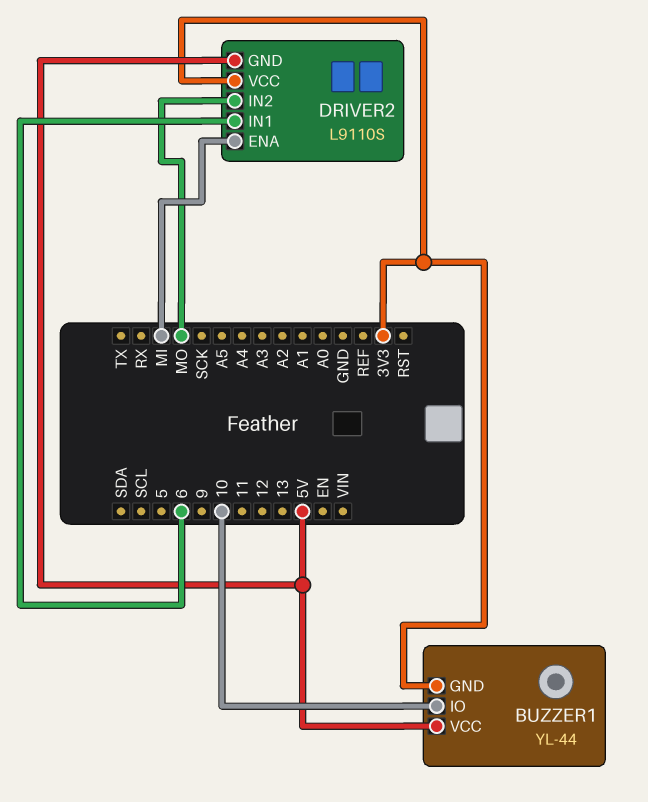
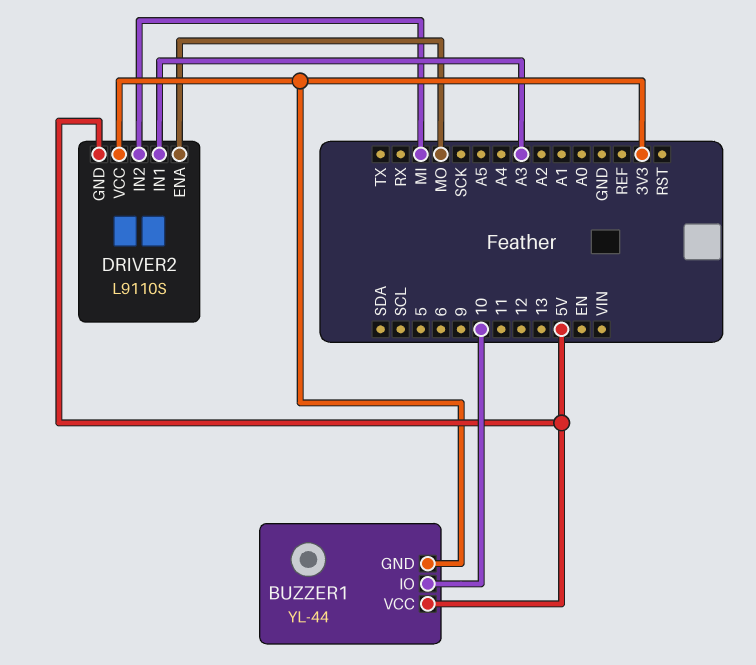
DRIVER2 pin ENA: MI -> MO
DRIVER2 pin IN1: 6 -> A3
DRIVER2 pin IN2: MO -> MI

